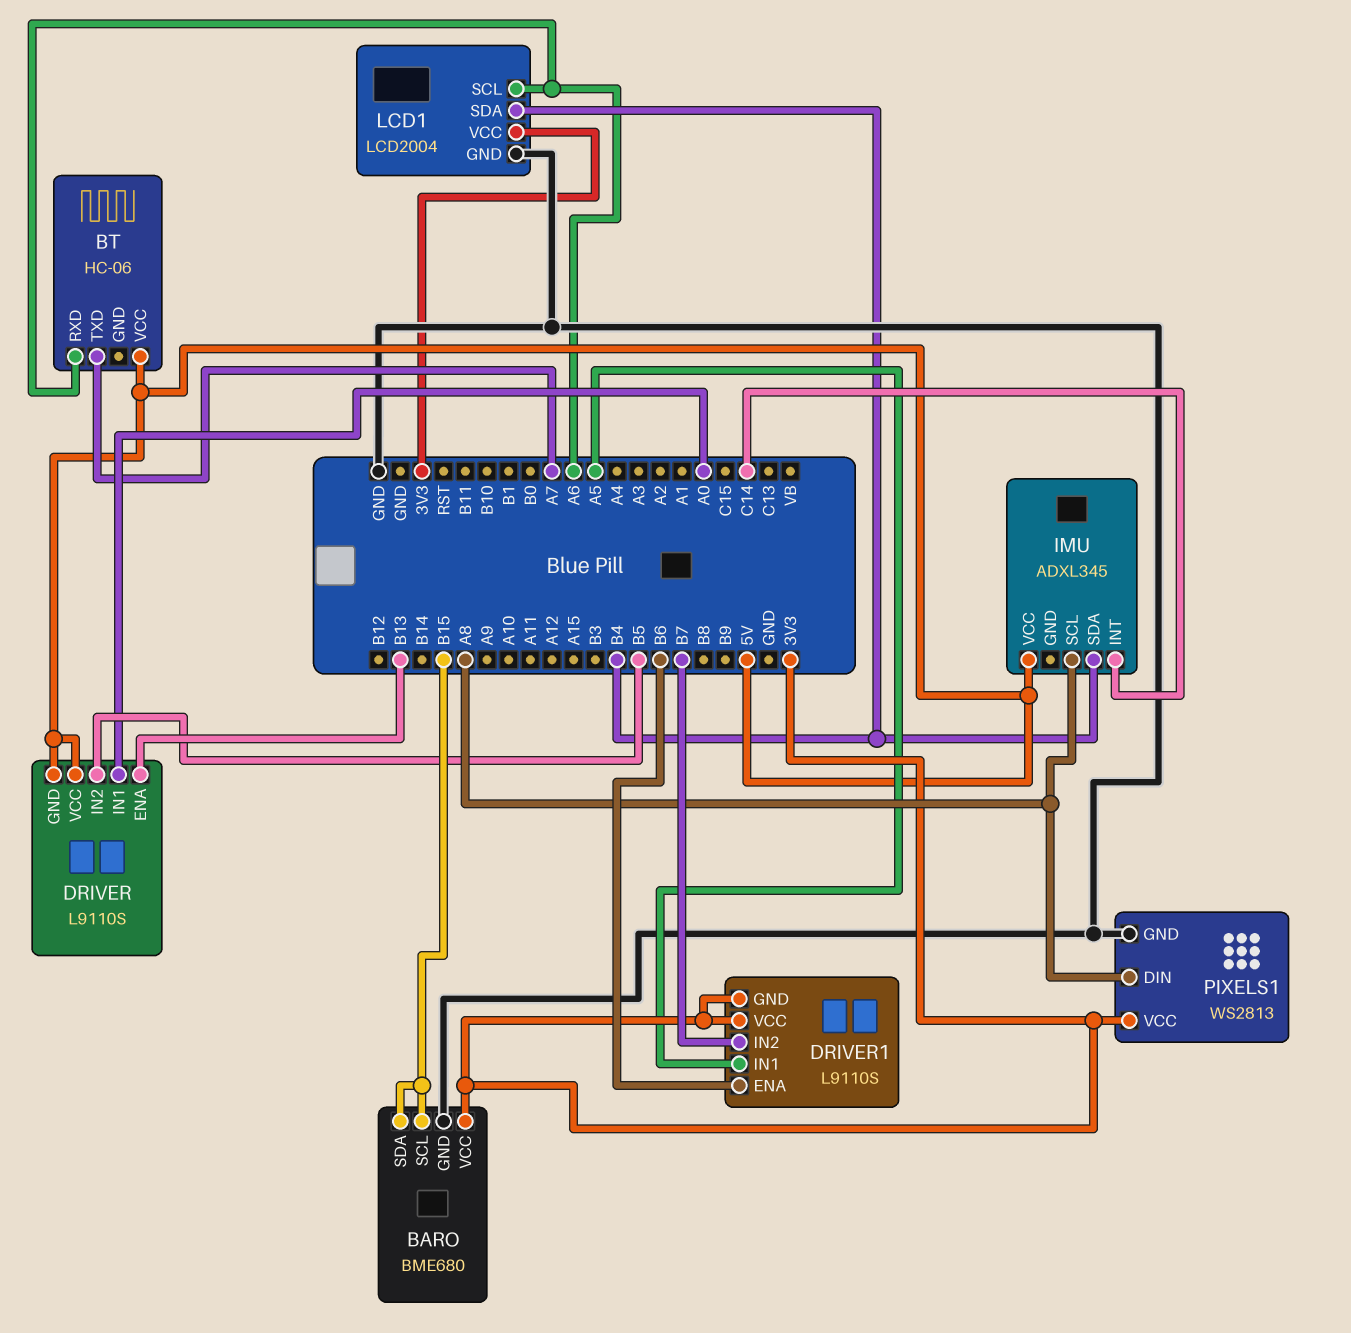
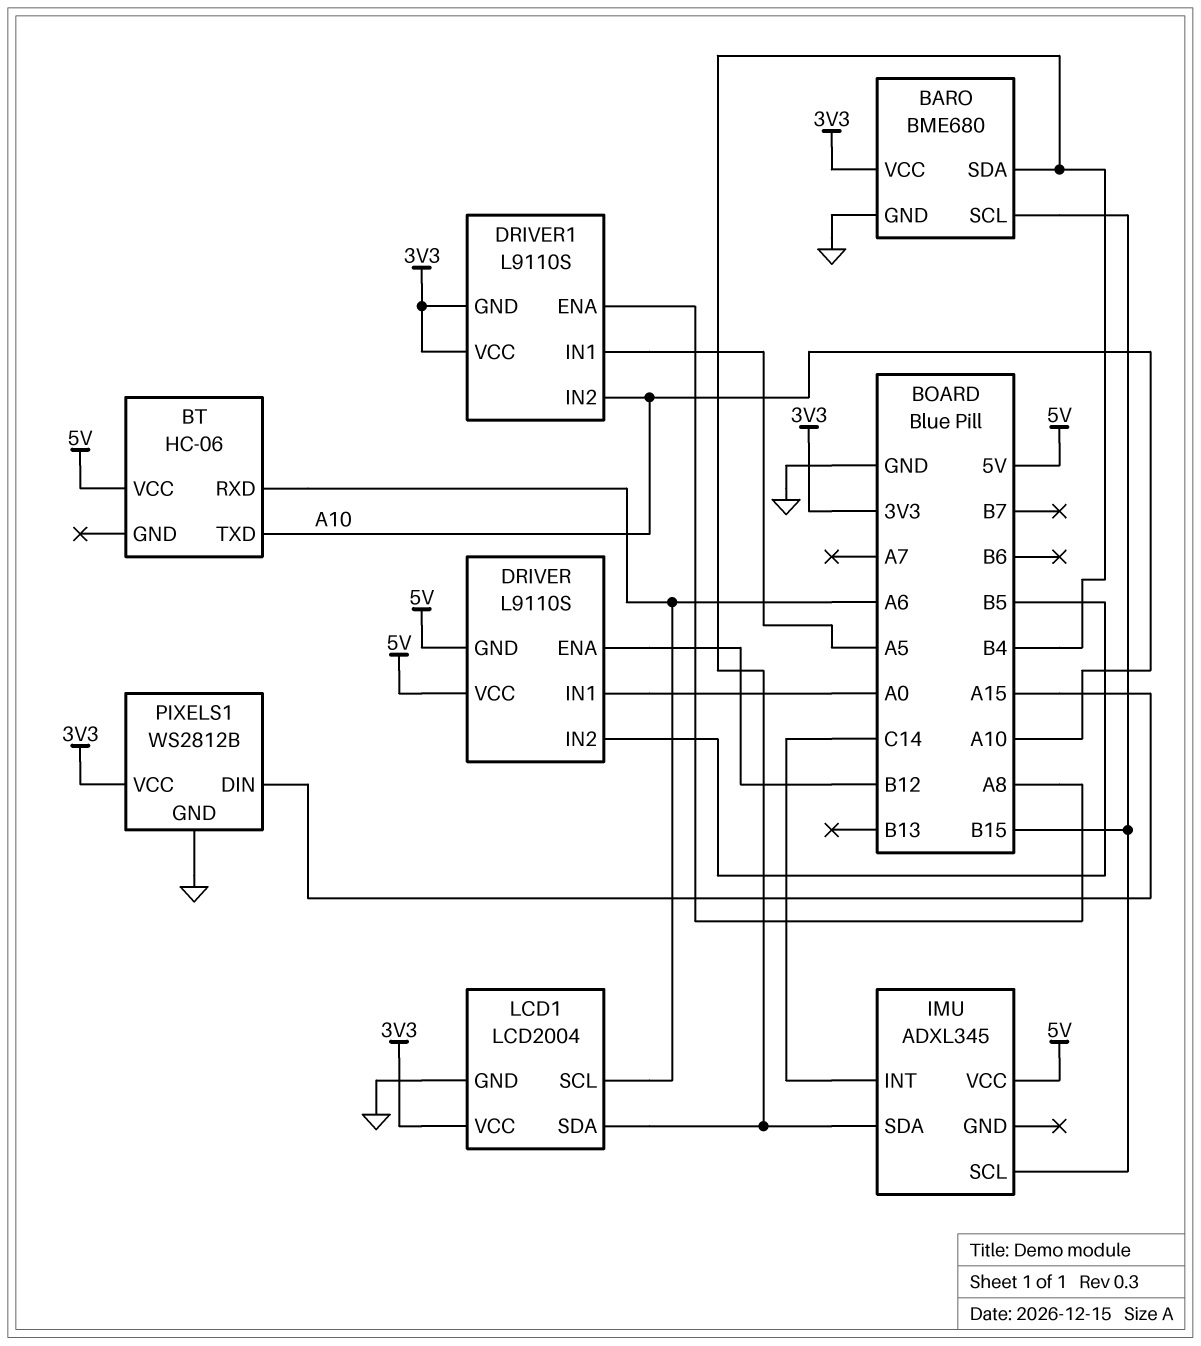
BARO pin SDA: B15 -> B4
BT pin TXD: A7 -> A10
DRIVER pin ENA: B13 -> B12
DRIVER1 pin ENA: B6 -> A8
DRIVER1 pin IN2: B7 -> A10
IMU pin SCL: A8 -> B15
PIXELS1: WS2813 -> WS2812B
PIXELS1 pin DIN: A8 -> A15

